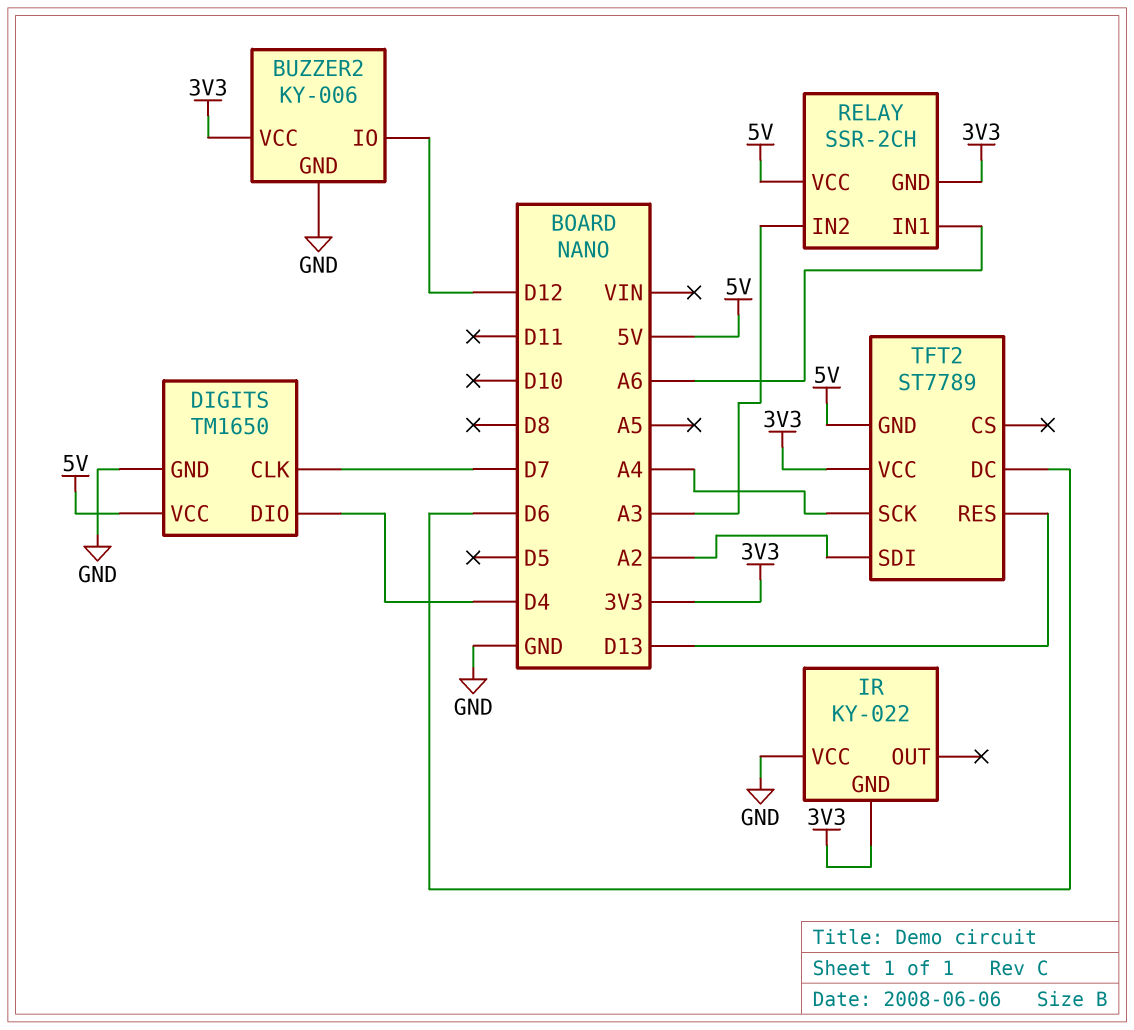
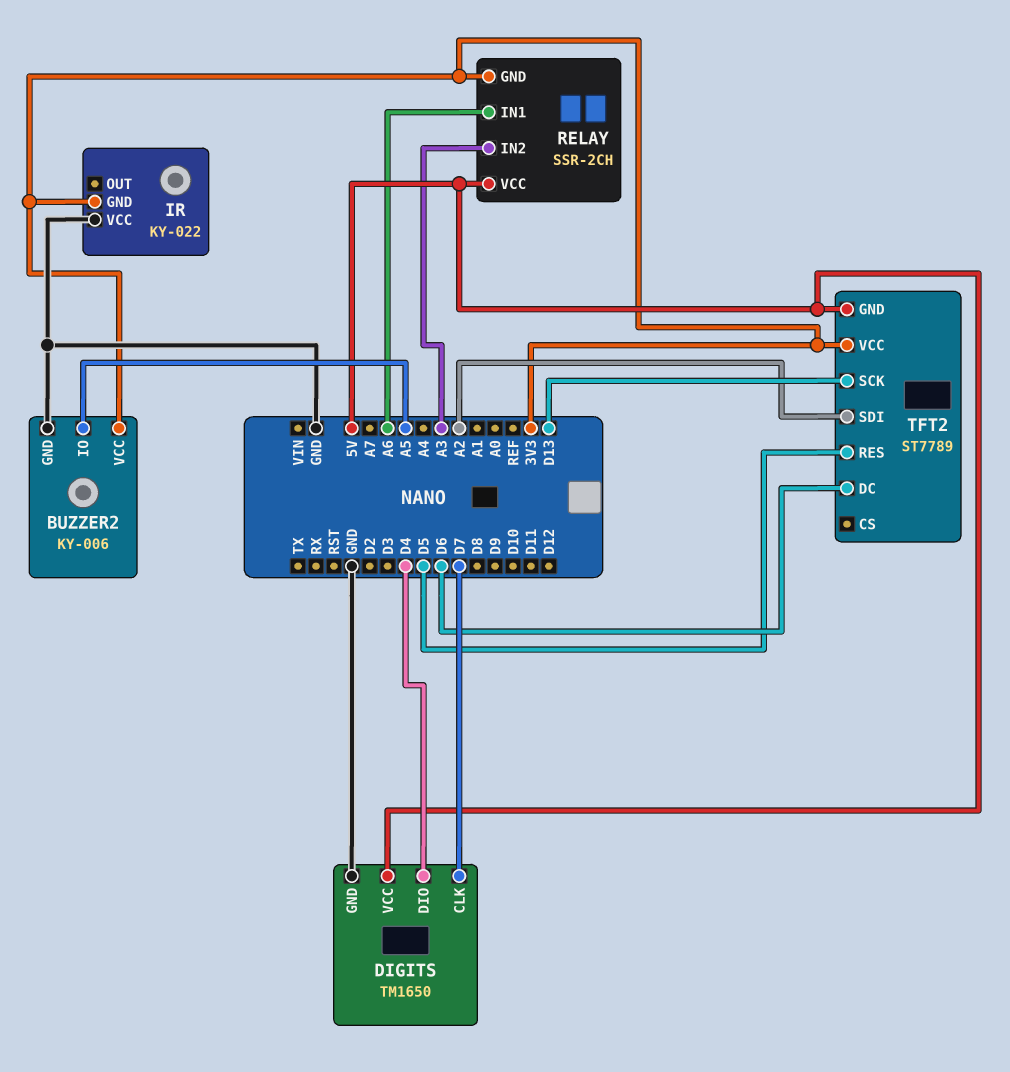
BUZZER2 pin IO: D12 -> A5
TFT2 pin RES: D13 -> D5
TFT2 pin SCK: A4 -> D13

